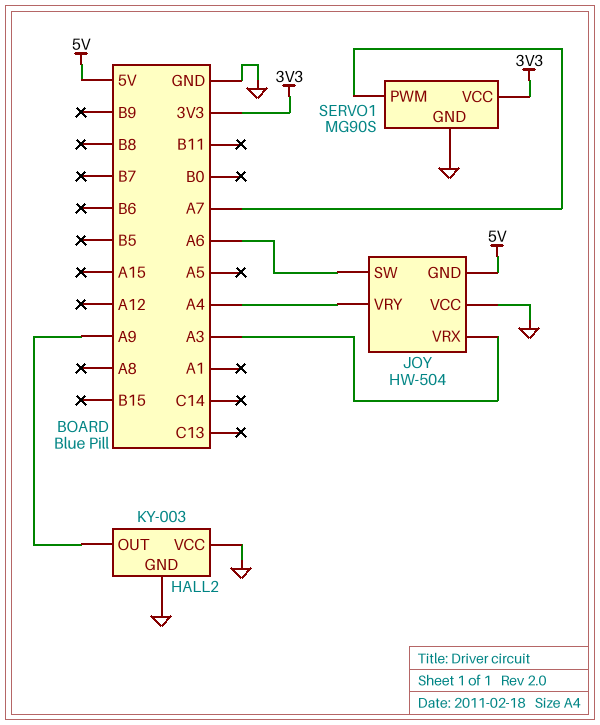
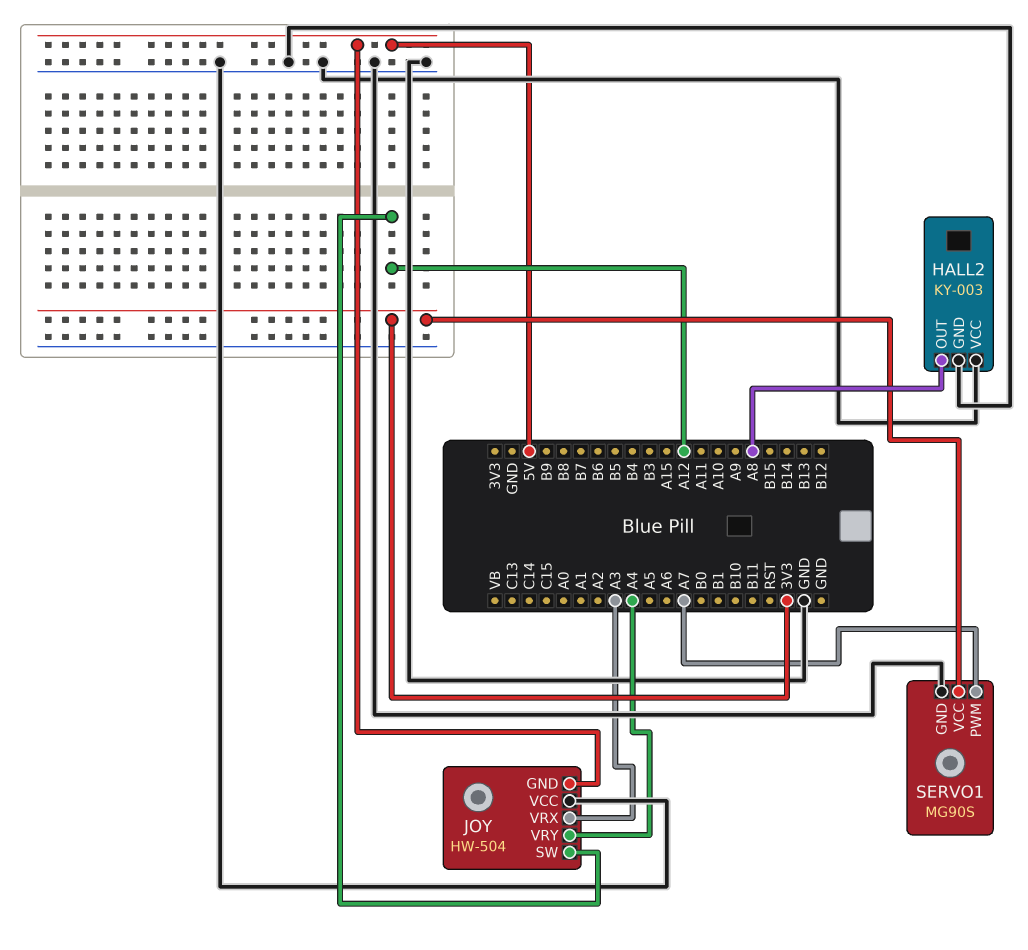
HALL2 pin OUT: A9 -> A8
JOY pin SW: A6 -> A12

